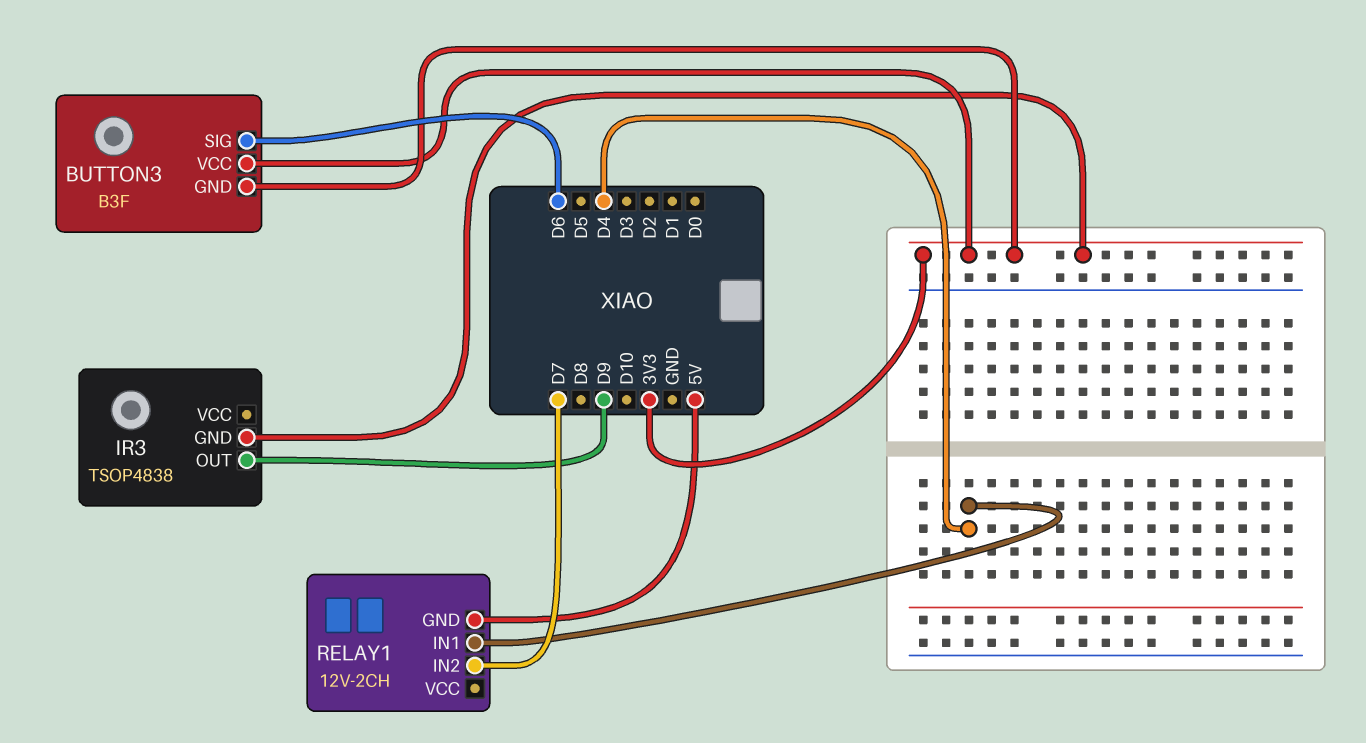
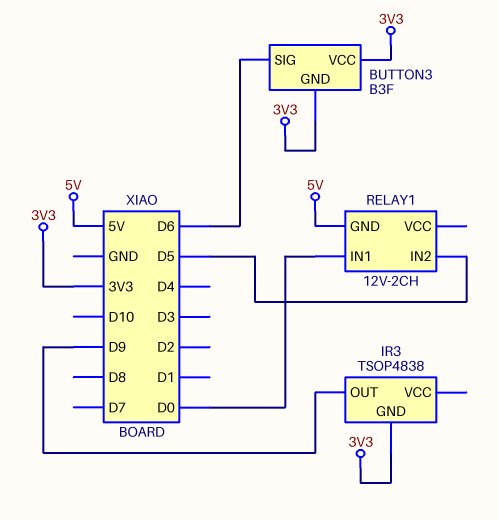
RELAY1 pin IN1: D4 -> D0
RELAY1 pin IN2: D7 -> D5

